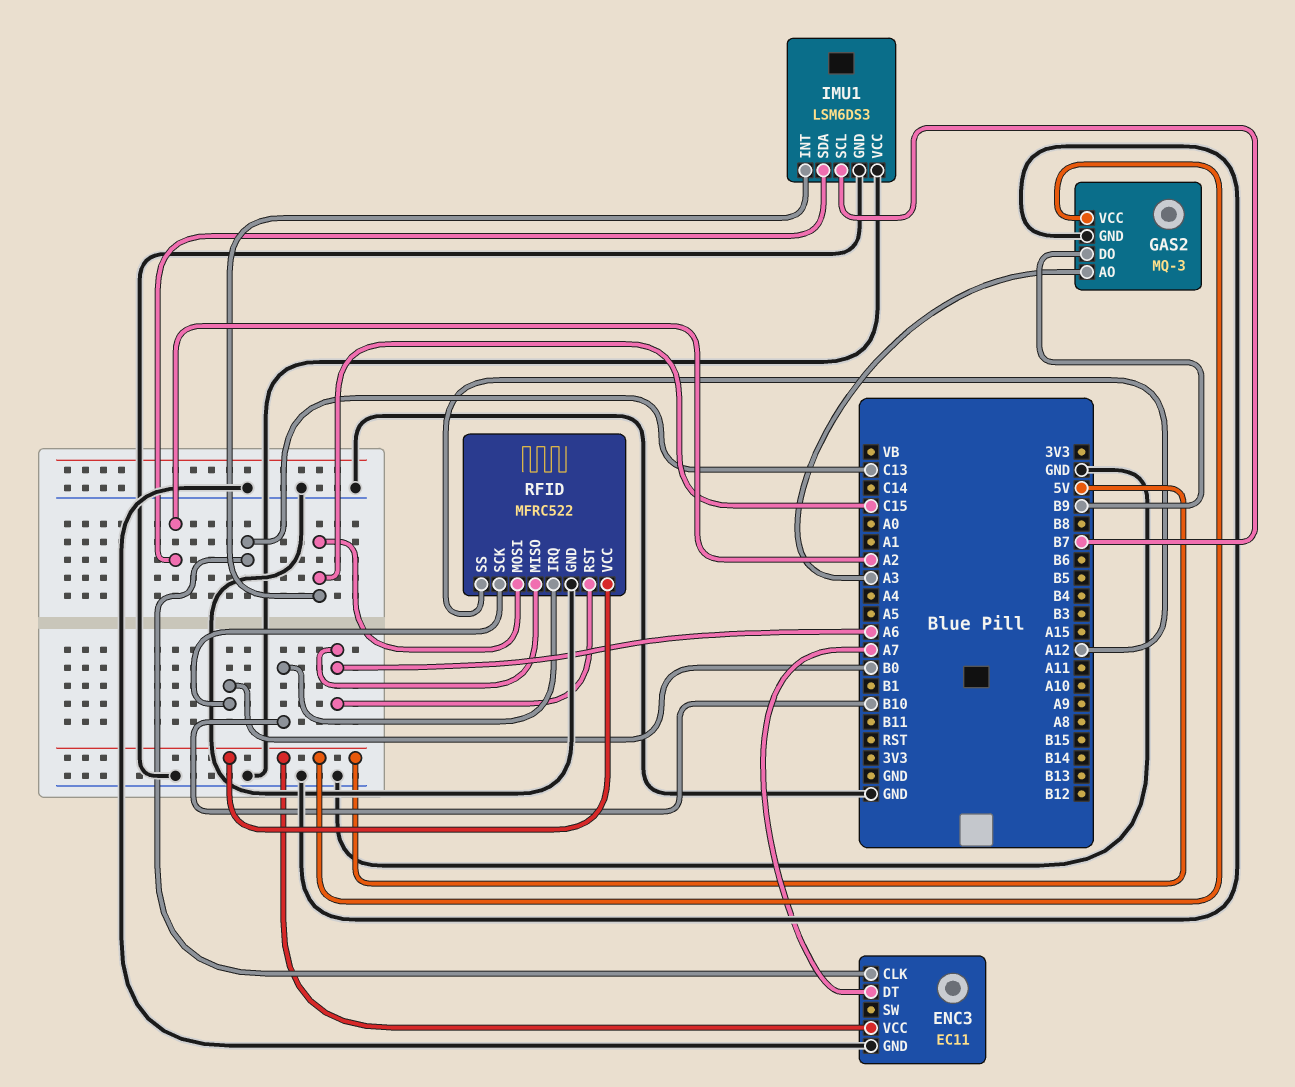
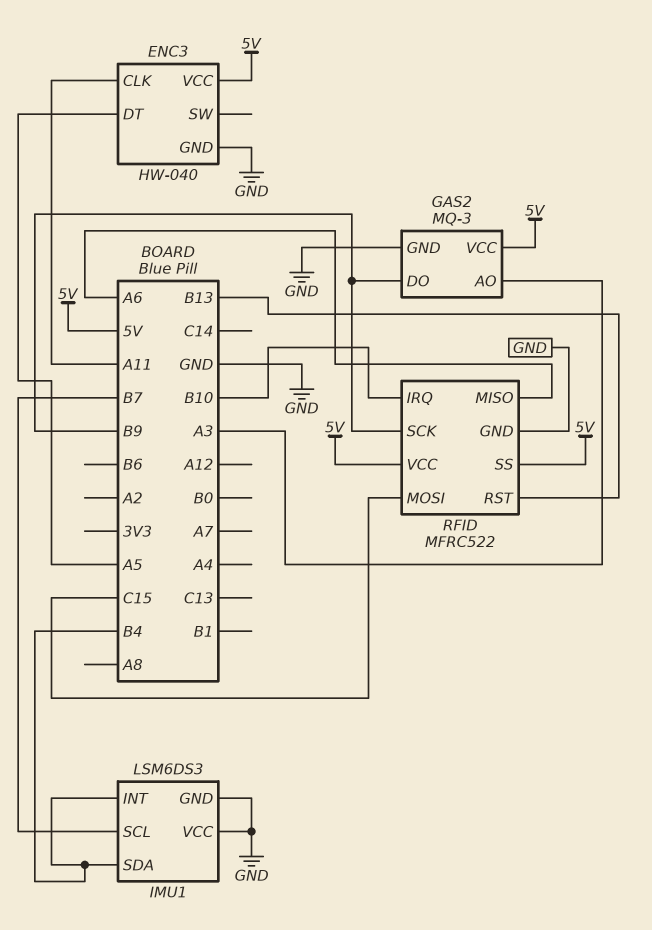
ENC3: EC11 -> HW-040
ENC3 pin CLK: C13 -> A11
ENC3 pin DT: A7 -> A5
IMU1 pin INT: C15 -> B4
IMU1 pin SDA: A2 -> B4
RFID pin RST: A6 -> B13
RFID pin SCK: B0 -> B9
RFID pin SS: A12 -> 5V

